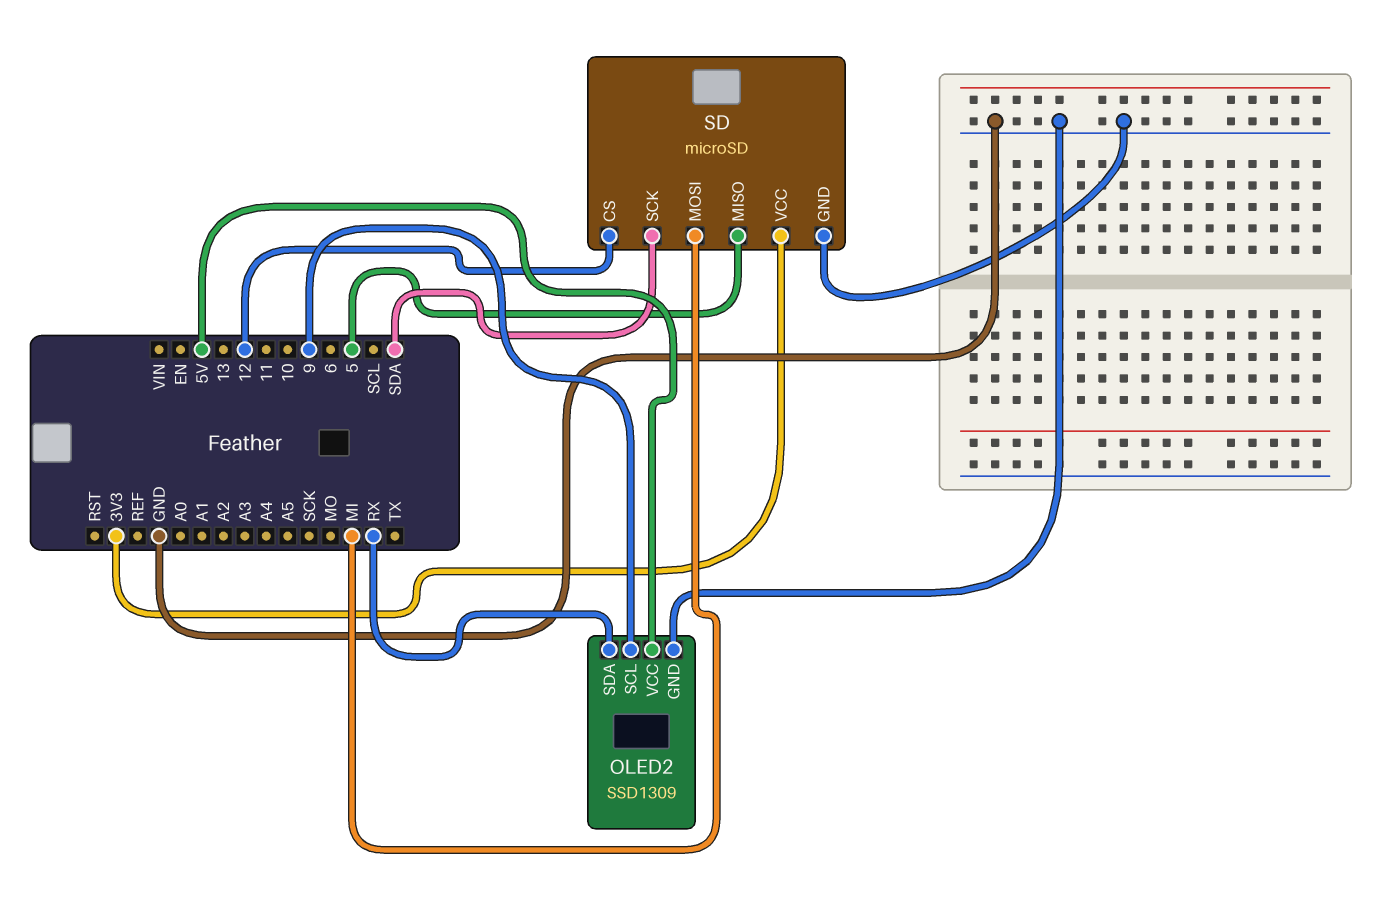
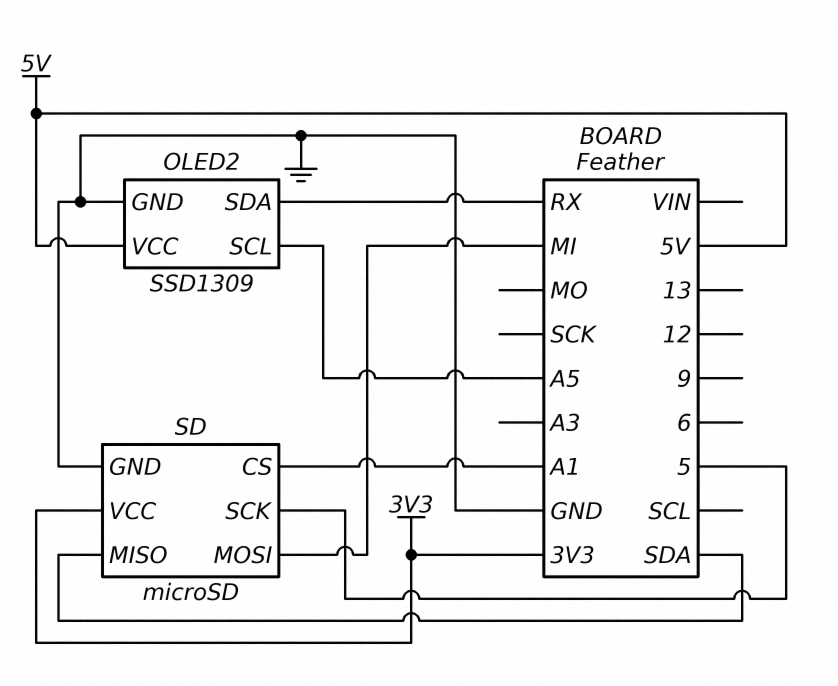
OLED2 pin SCL: 9 -> A5
SD pin CS: 12 -> A1
SD pin MISO: 5 -> SDA
SD pin SCK: SDA -> 5

